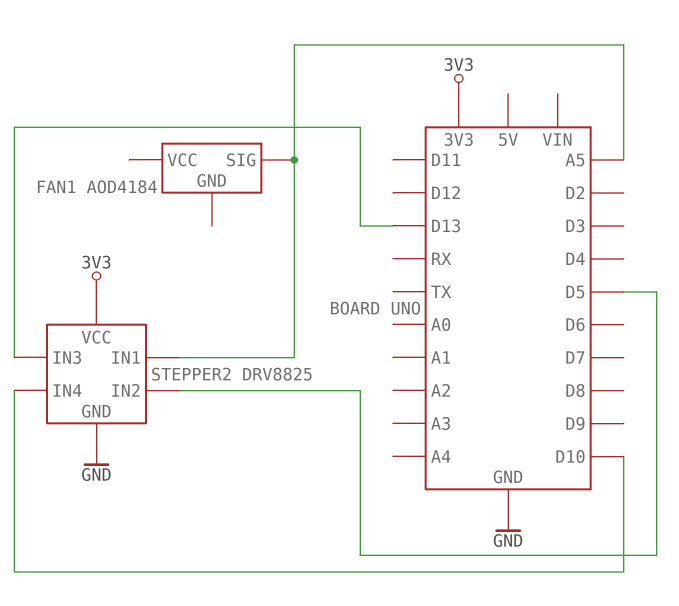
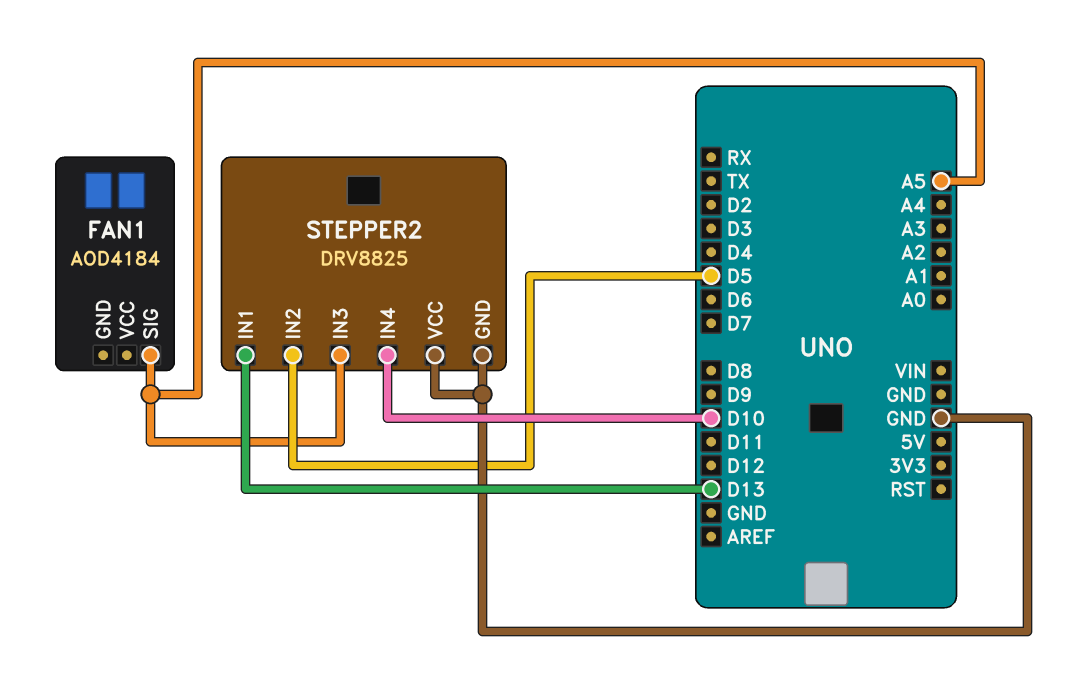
STEPPER2 pin IN1: A5 -> D13
STEPPER2 pin IN3: D13 -> A5
STEPPER2 pin VCC: 3V3 -> GND

